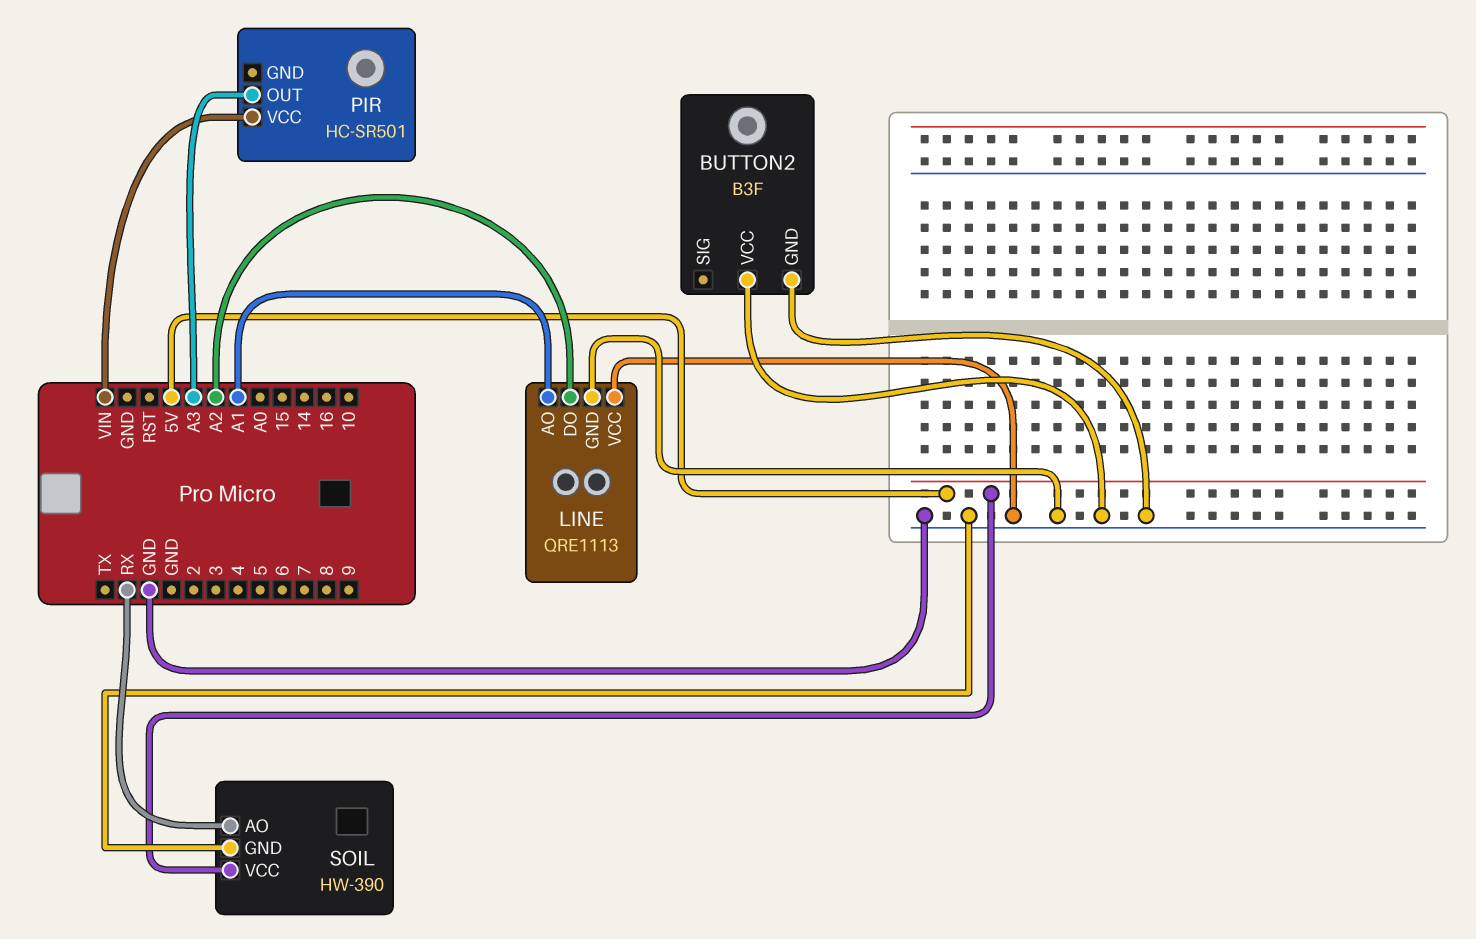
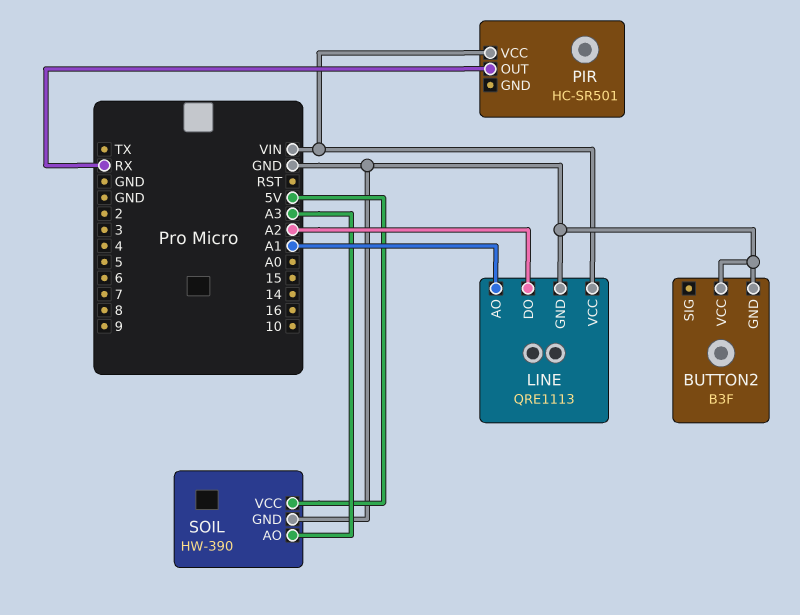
LINE pin VCC: GND -> VIN
PIR pin OUT: A3 -> RX
SOIL pin AO: RX -> A3

